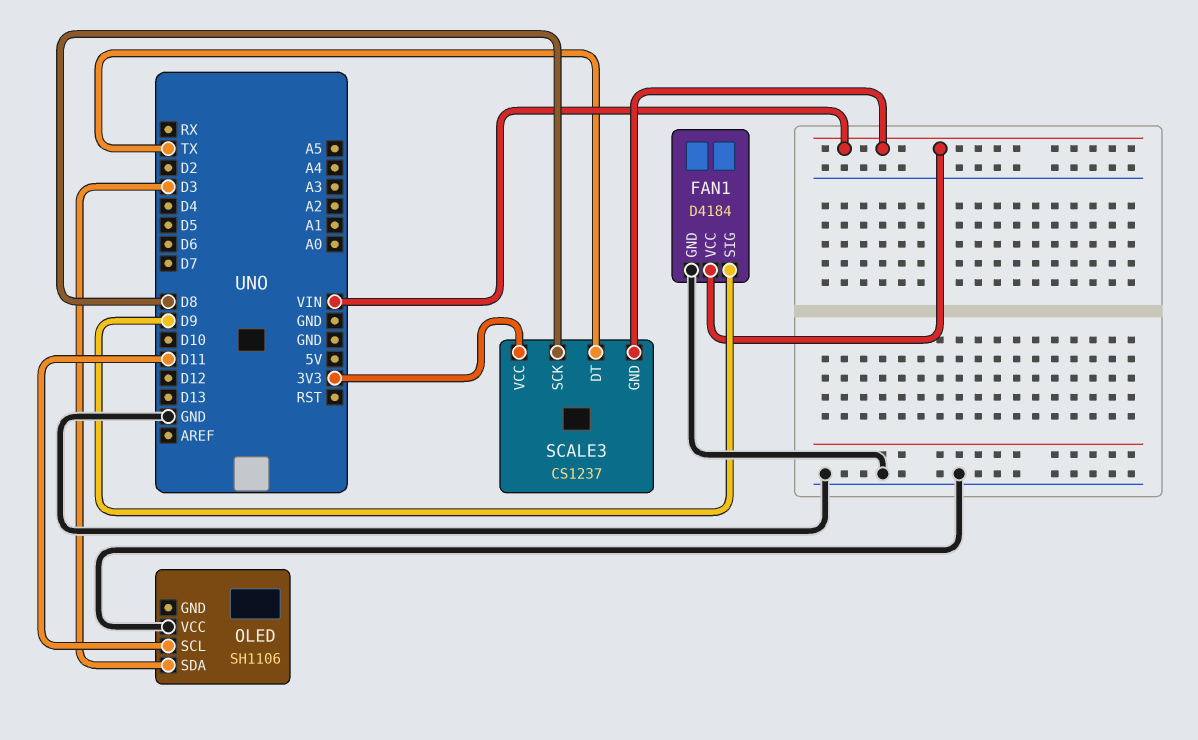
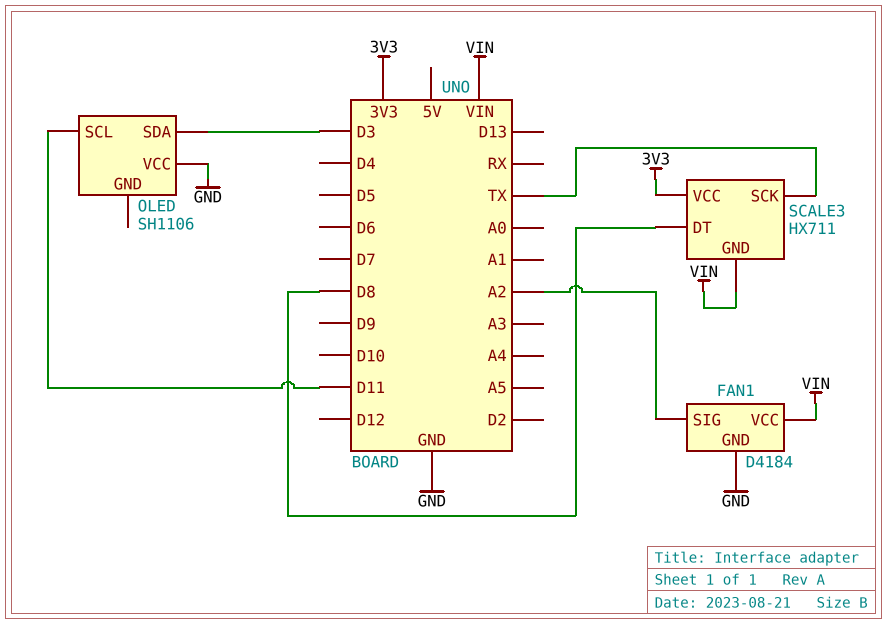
FAN1 pin SIG: D9 -> A2
SCALE3: CS1237 -> HX711
SCALE3 pin DT: TX -> D8
SCALE3 pin SCK: D8 -> TX

